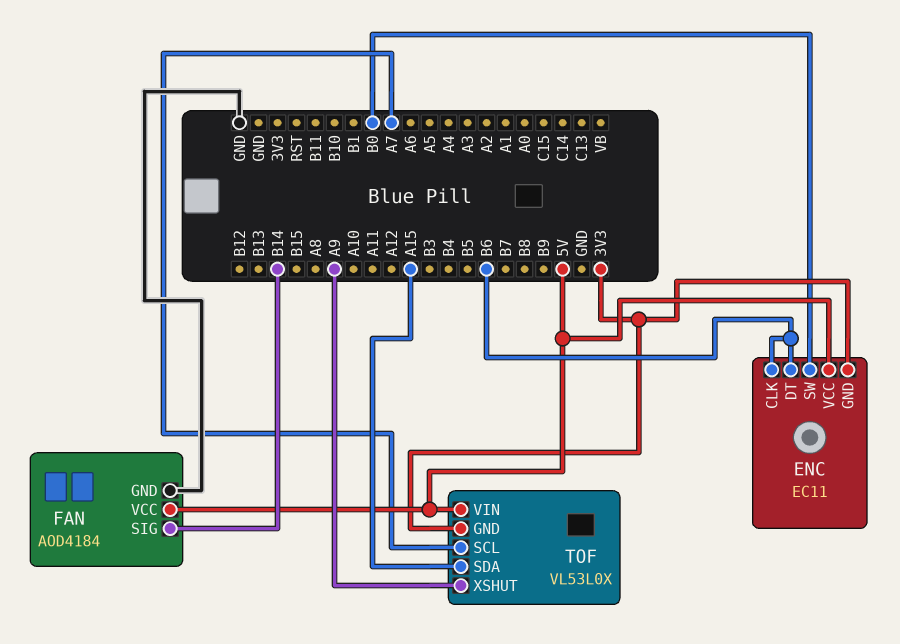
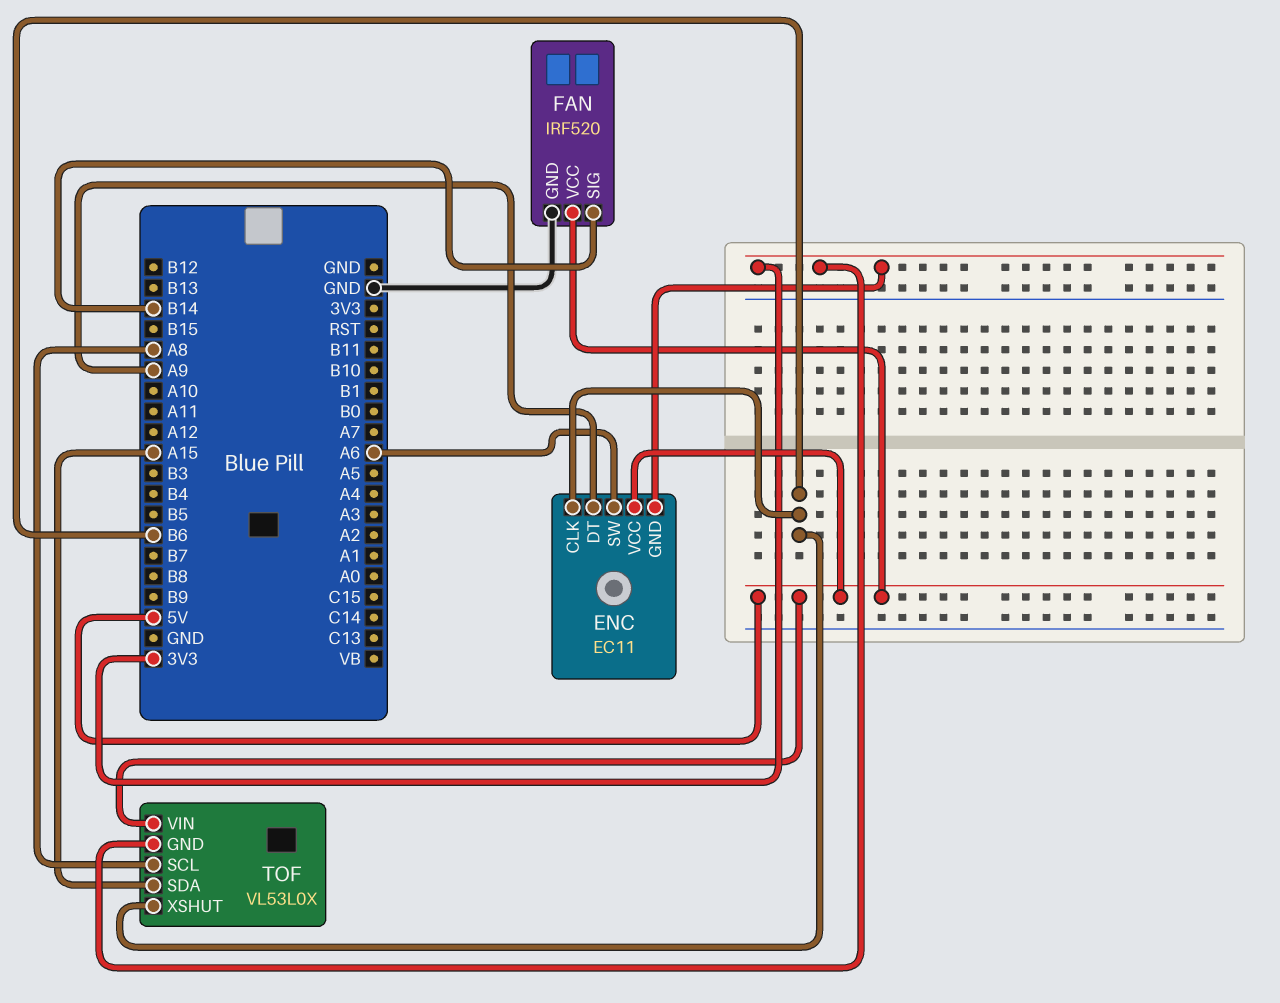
ENC pin DT: B6 -> A9
ENC pin SW: B0 -> A6
FAN: AOD4184 -> IRF520
TOF pin SCL: A7 -> A8
TOF pin XSHUT: A9 -> B6

